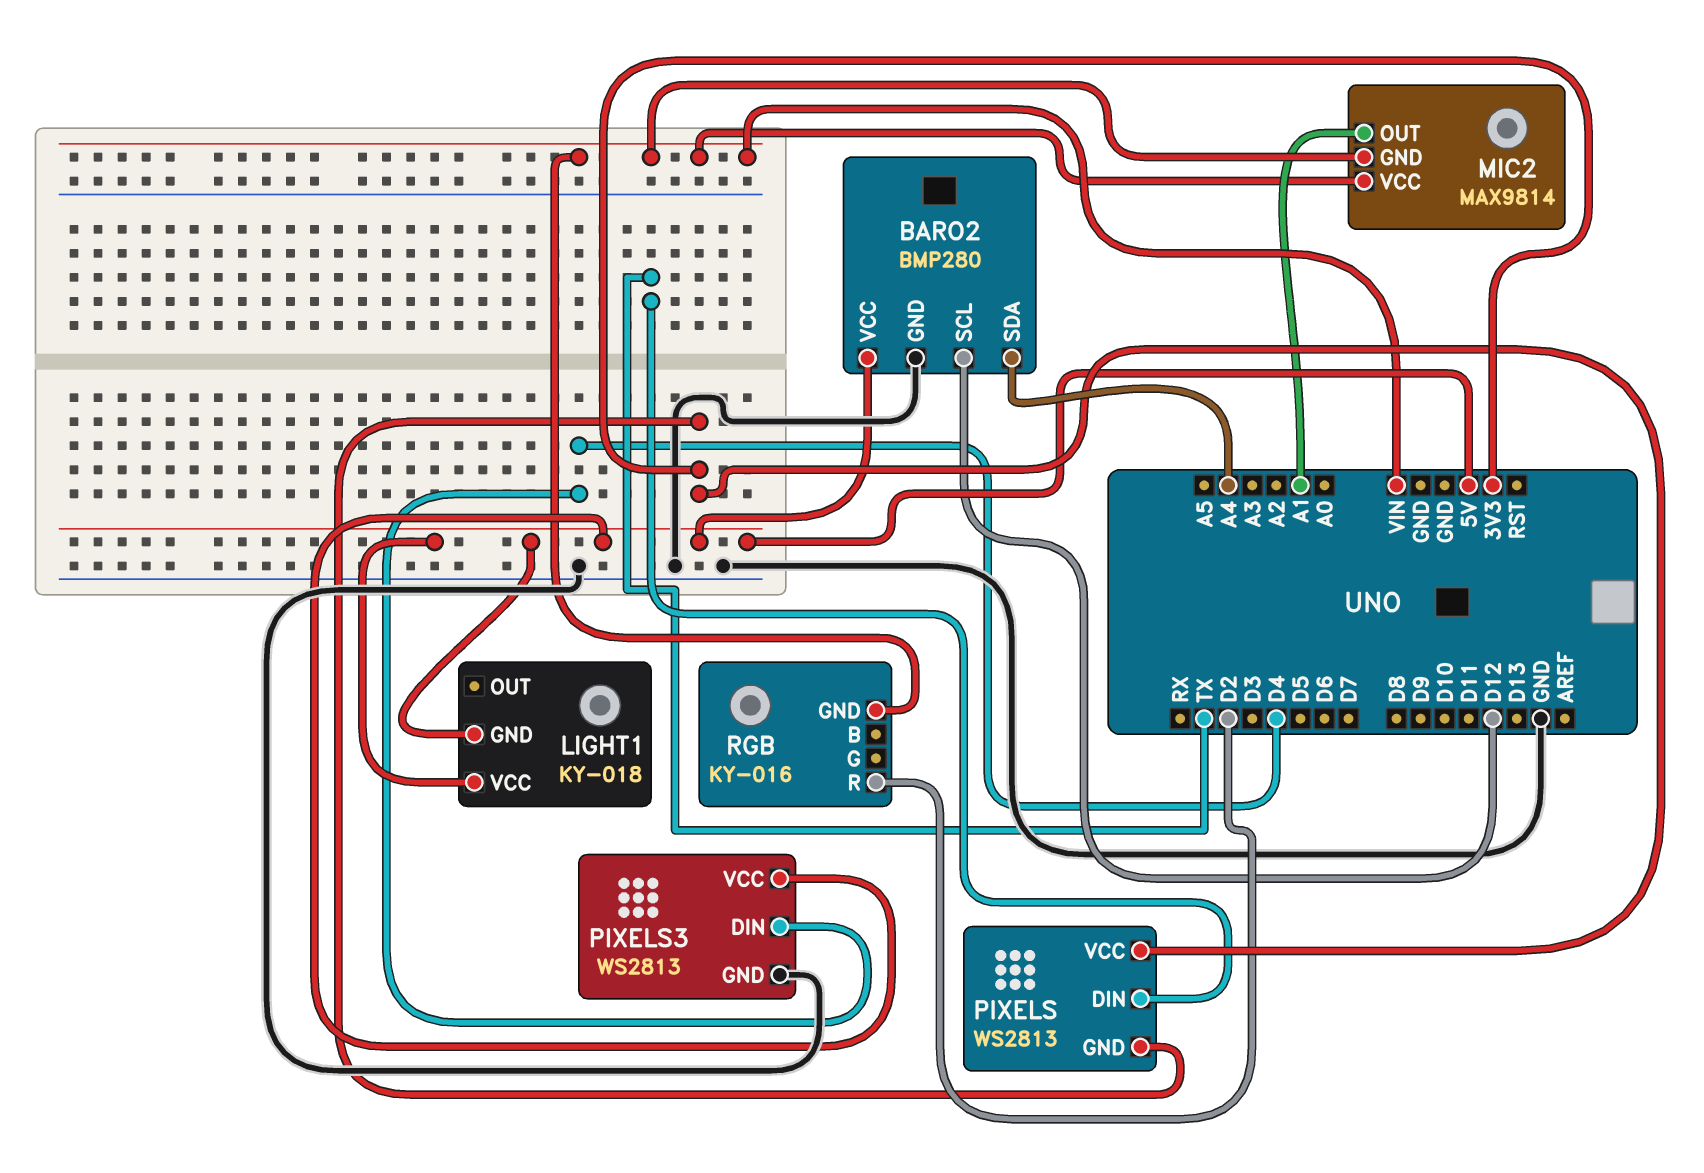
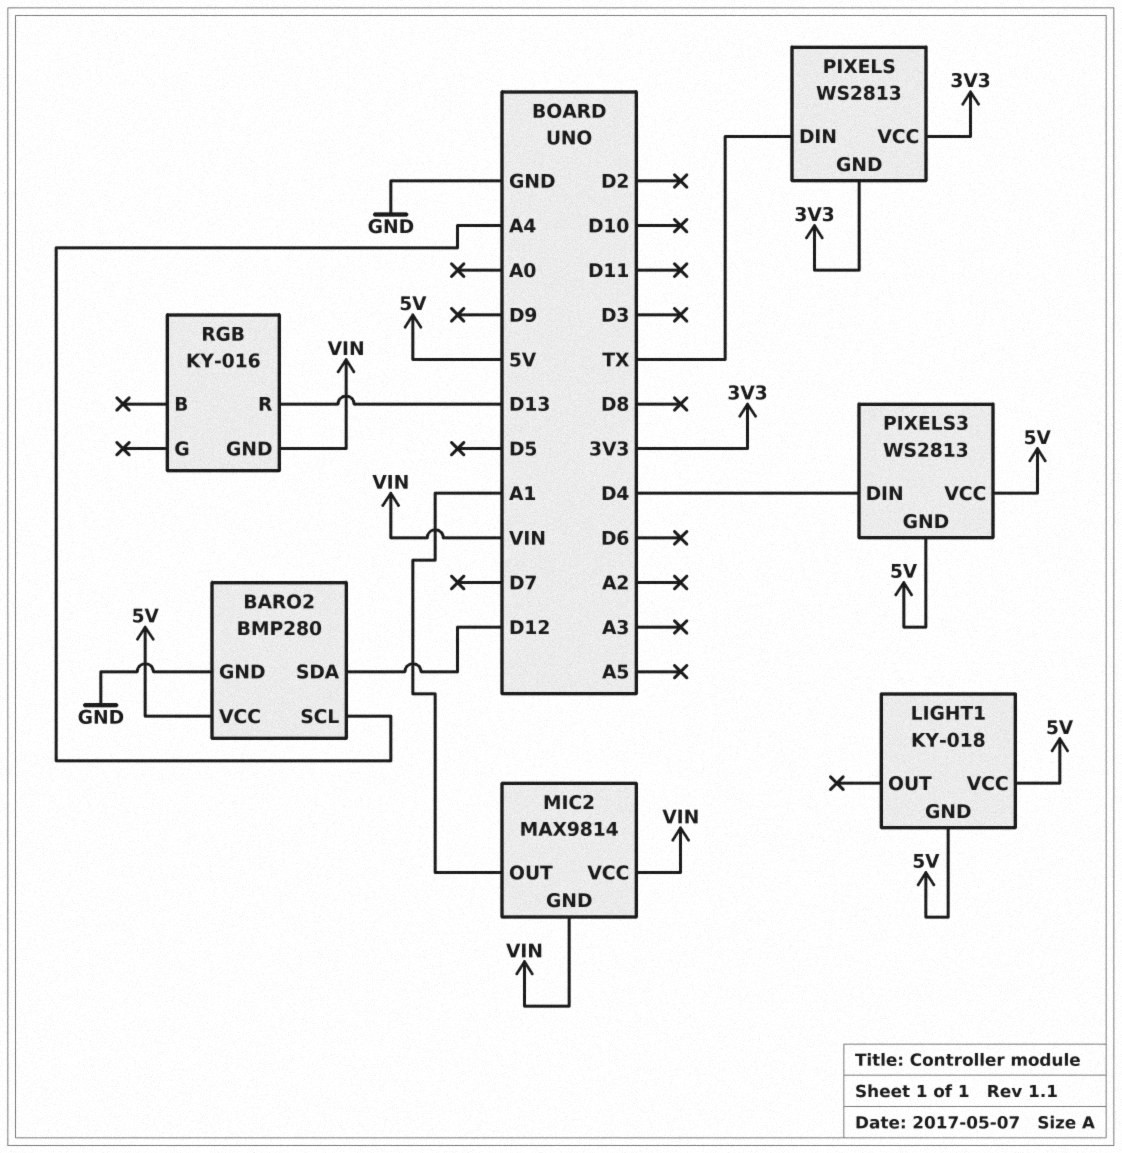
BARO2 pin SCL: D12 -> A4
BARO2 pin SDA: A4 -> D12
PIXELS3 pin GND: GND -> 5V
RGB pin R: D2 -> D13

